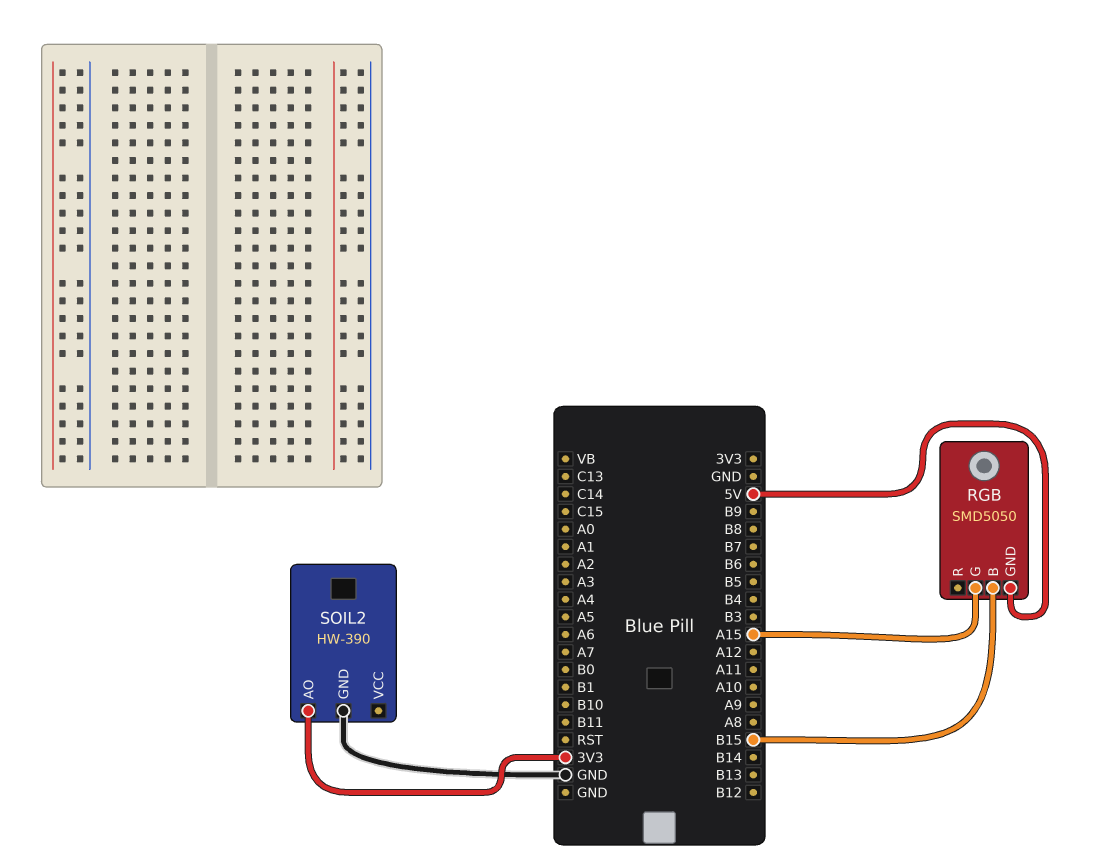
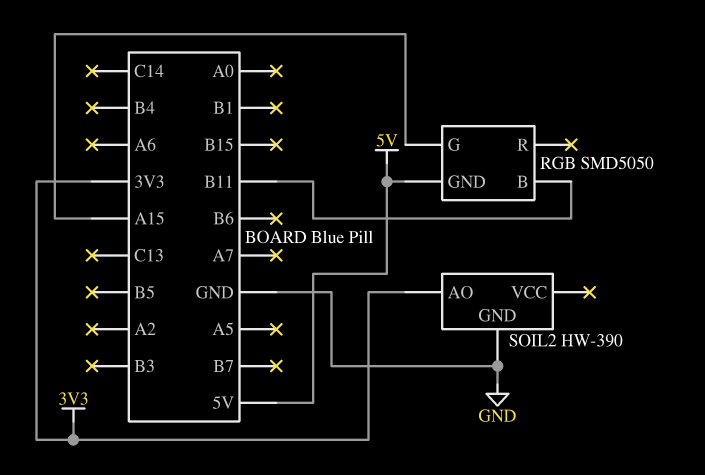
RGB pin B: B15 -> B11

